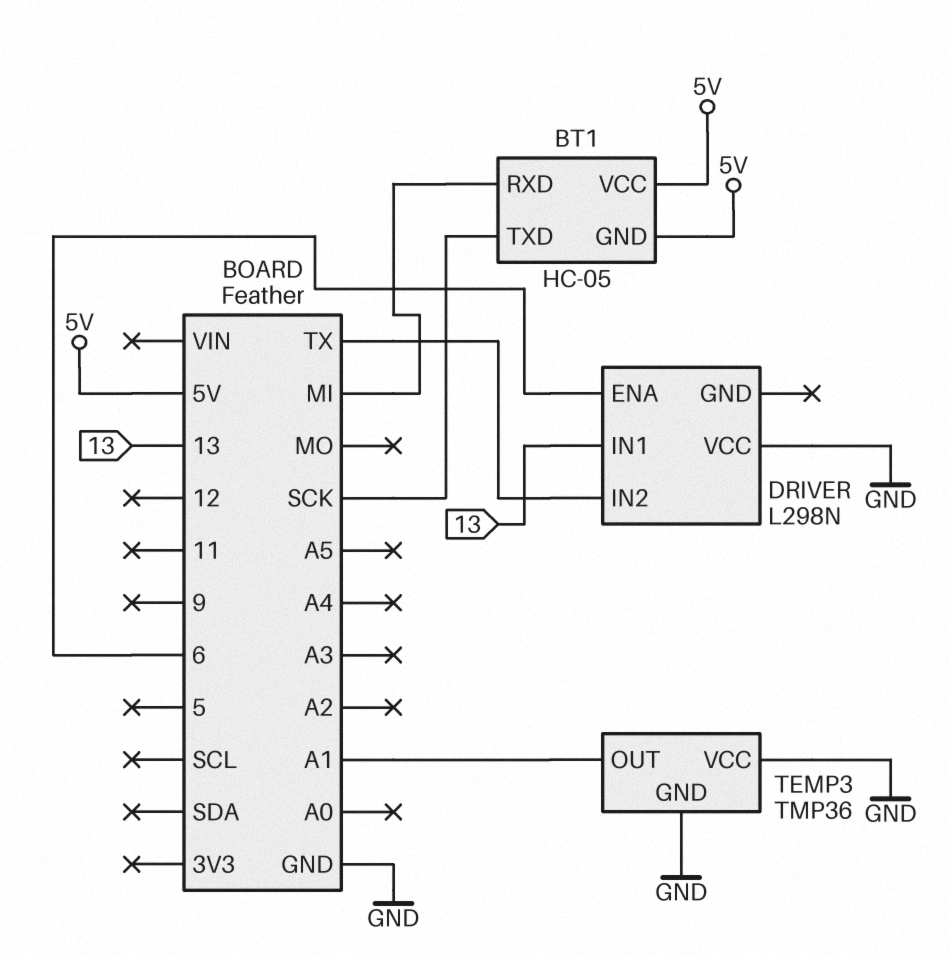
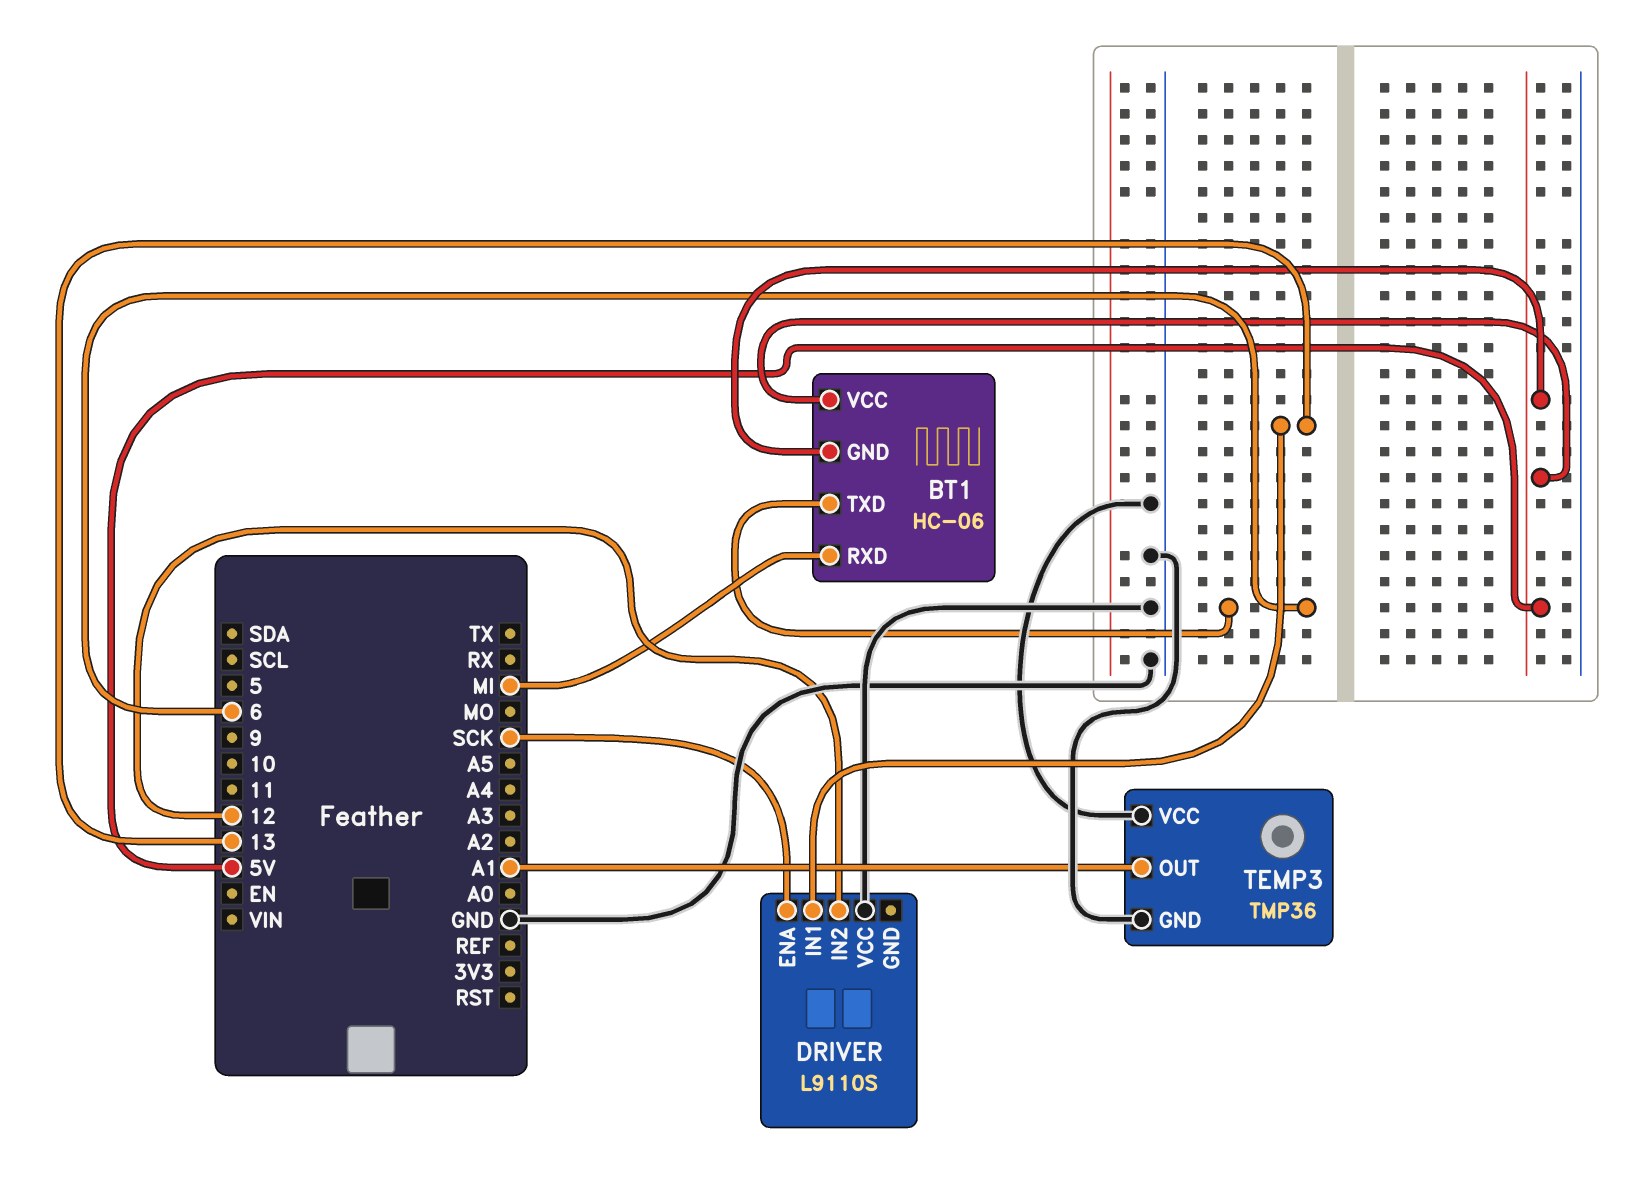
BT1: HC-05 -> HC-06
BT1 pin TXD: SCK -> 6
DRIVER: L298N -> L9110S
DRIVER pin ENA: 6 -> SCK
DRIVER pin IN2: TX -> 12

